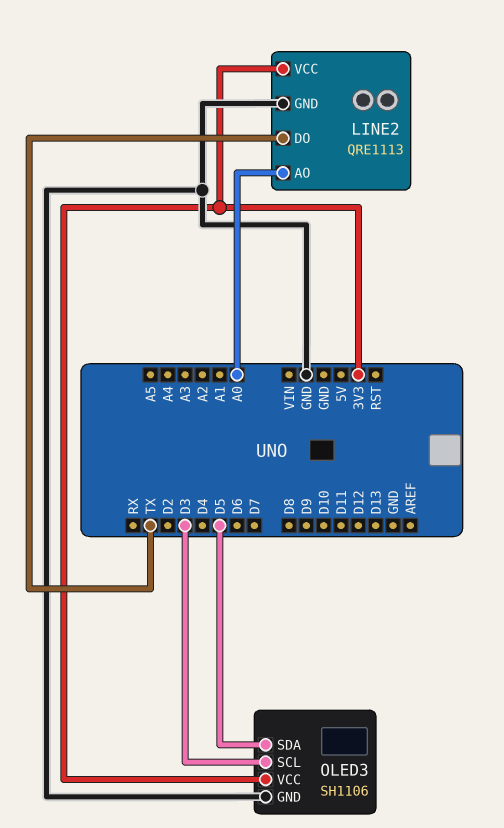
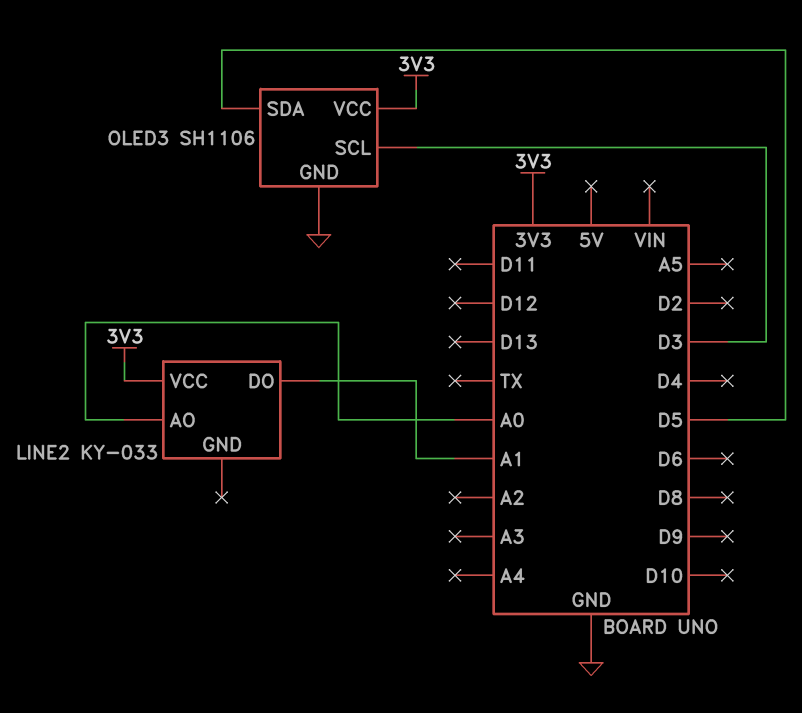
LINE2: QRE1113 -> KY-033
LINE2 pin DO: TX -> A1
LINE2 pin GND: GND -> none

